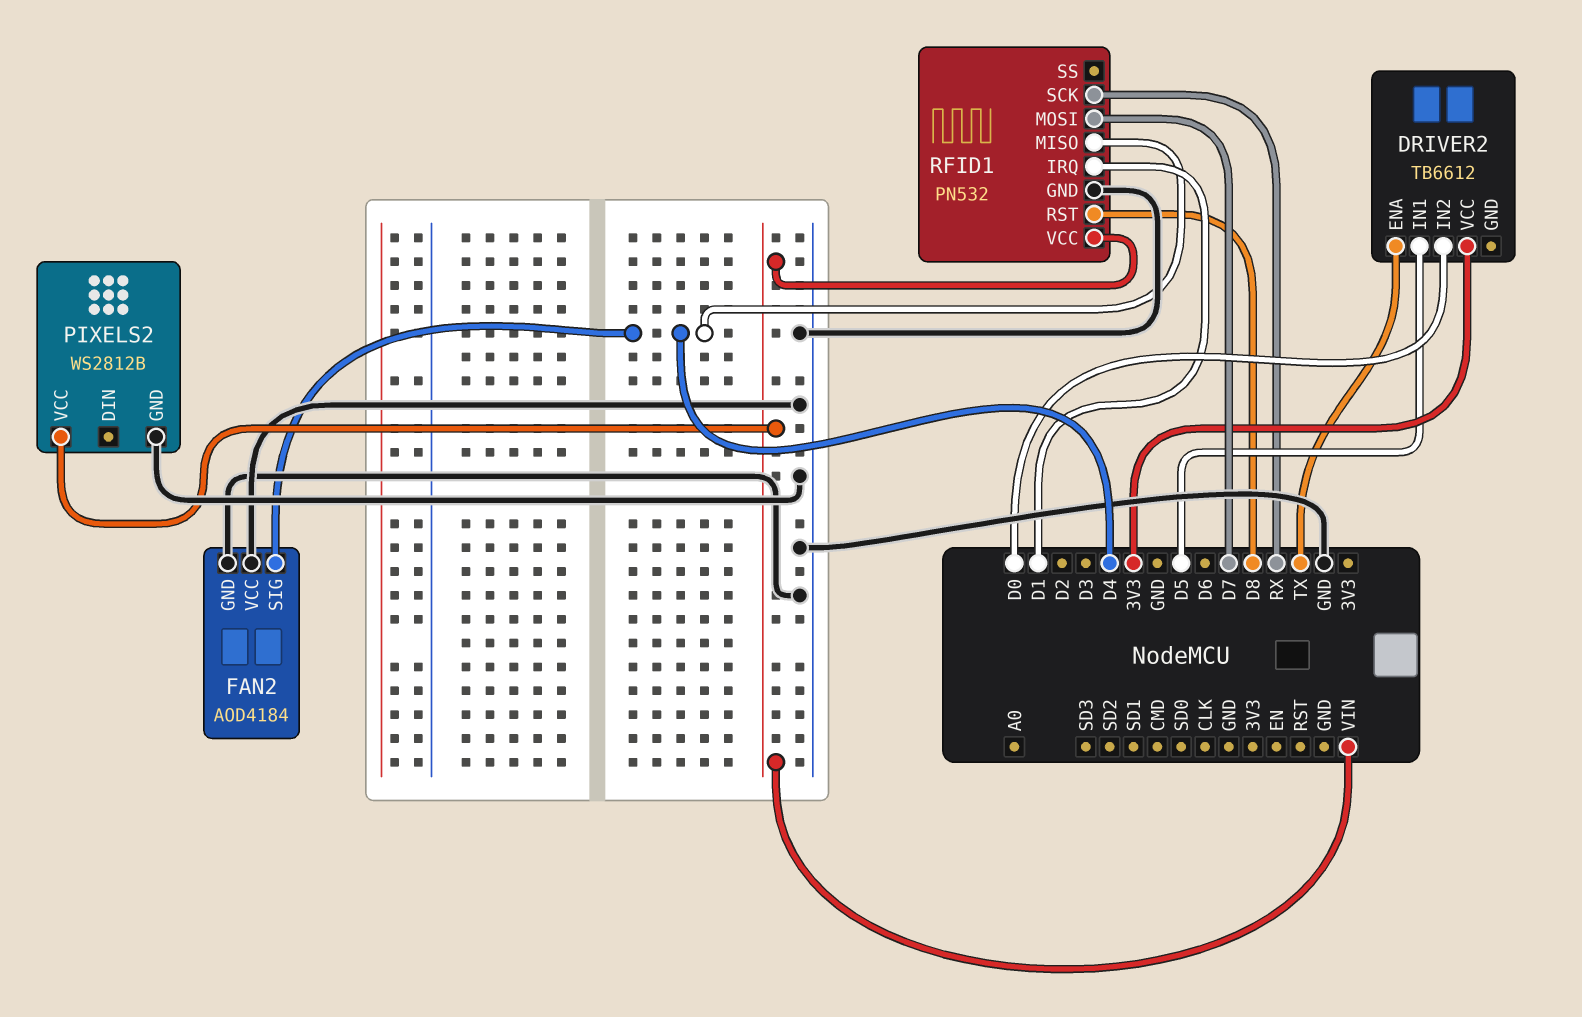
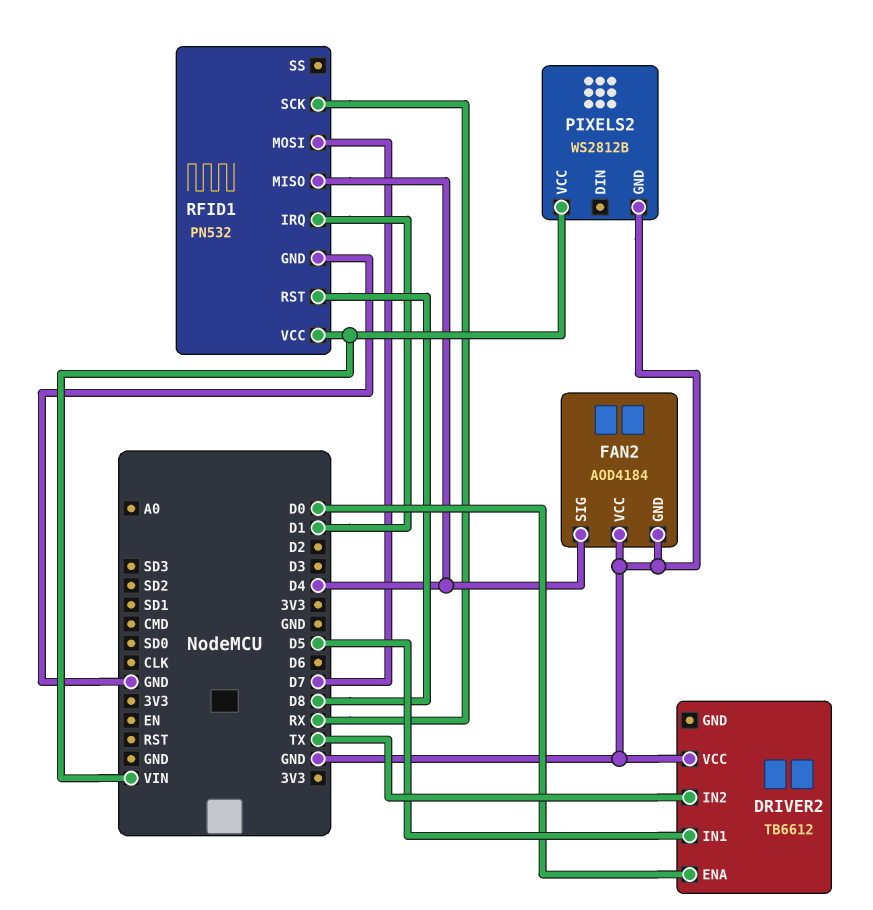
DRIVER2 pin ENA: TX -> D0
DRIVER2 pin IN2: D0 -> TX
DRIVER2 pin VCC: 3V3 -> GND

